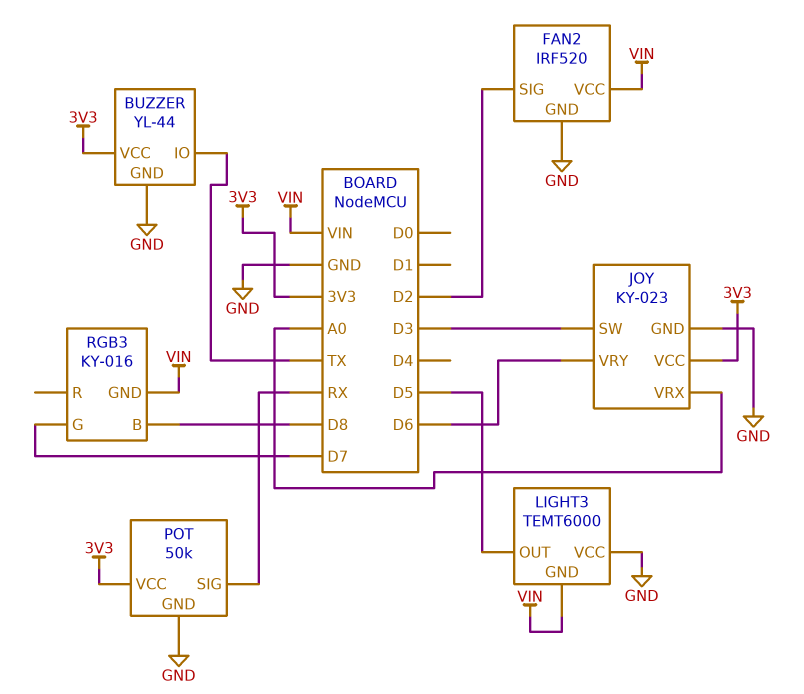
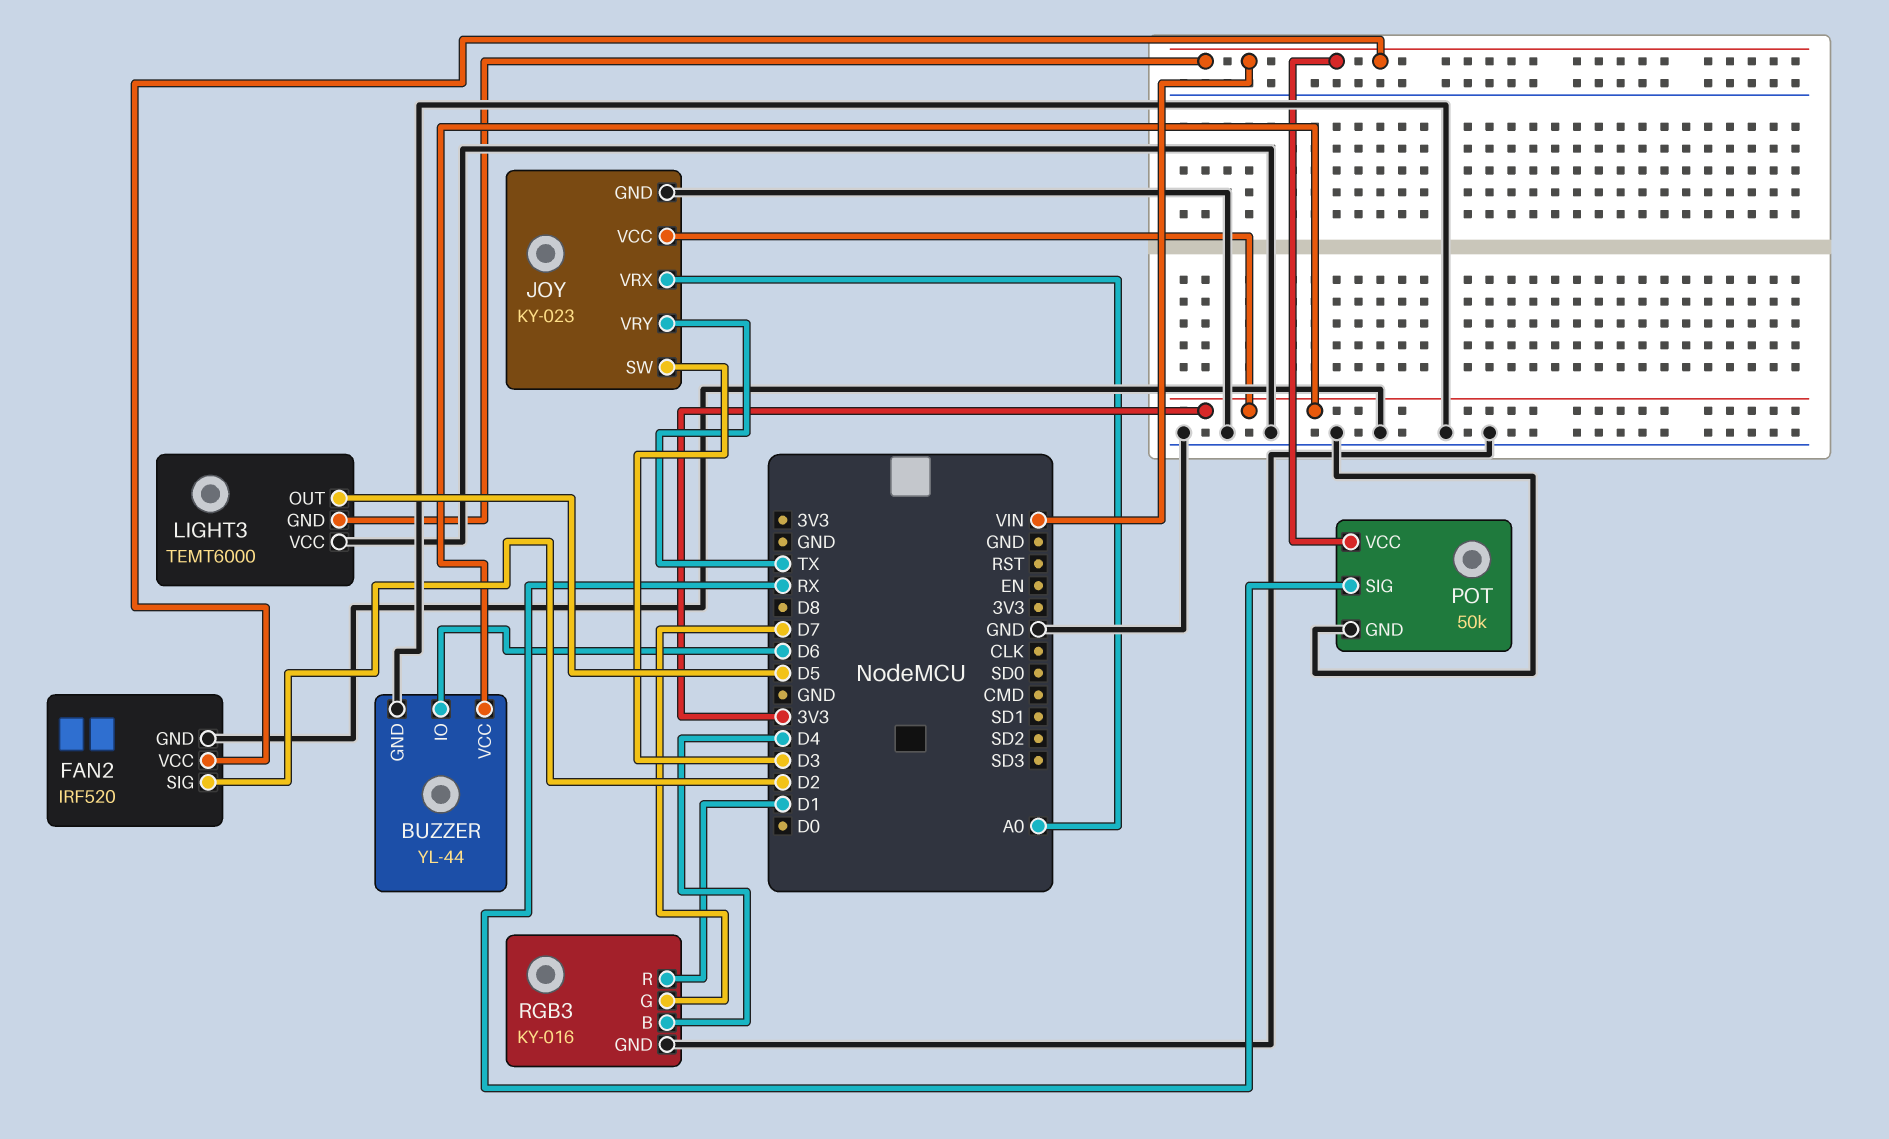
BUZZER pin IO: TX -> D6
JOY pin VRY: D6 -> TX
POT pin VCC: 3V3 -> VIN
RGB3 pin B: D8 -> D4
RGB3 pin GND: VIN -> GND
RGB3 pin R: none -> D1

